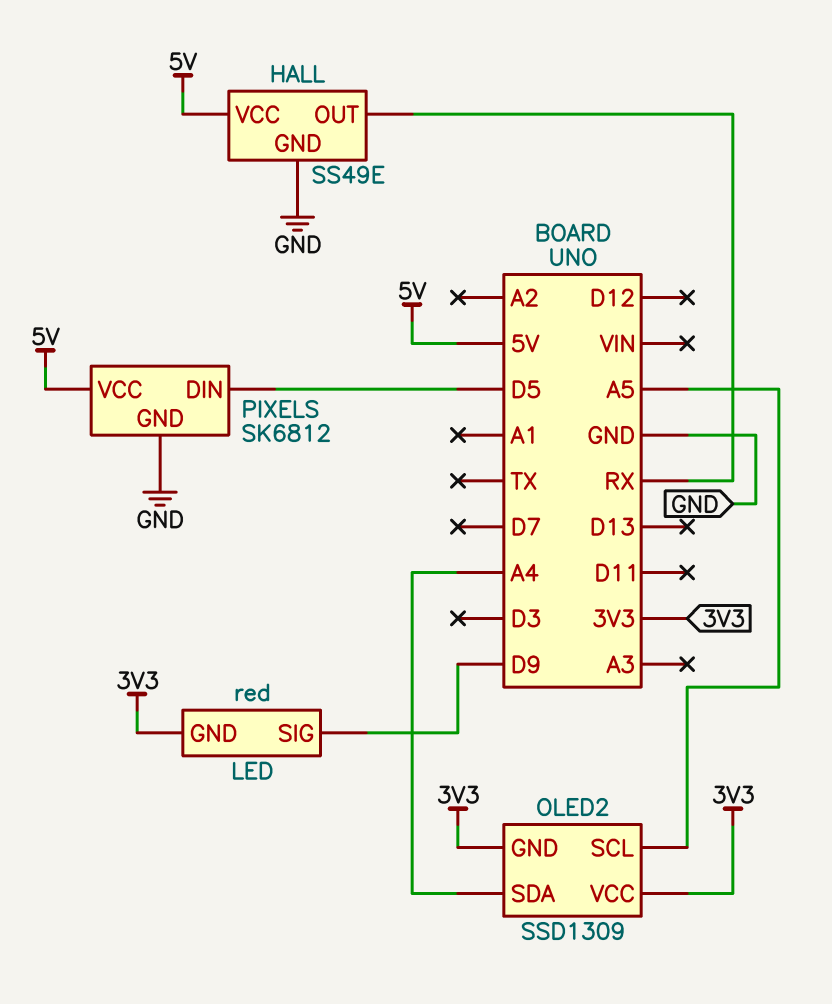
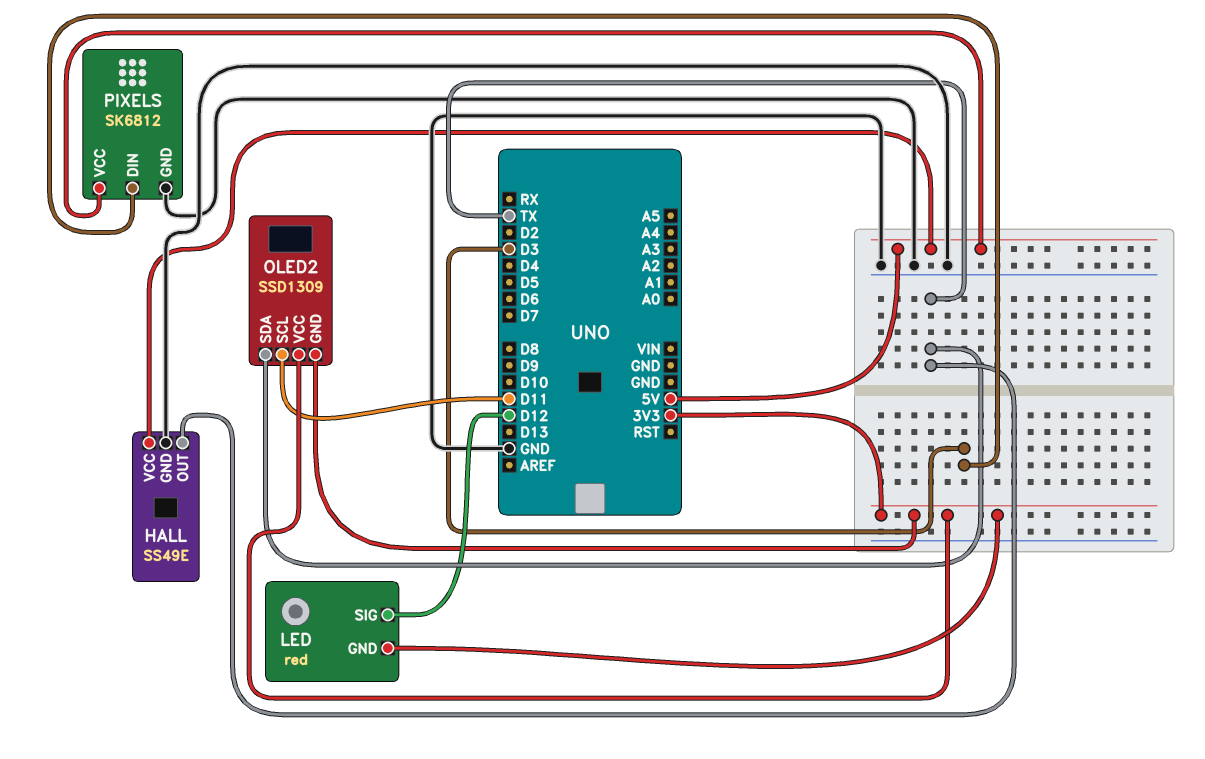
HALL pin OUT: RX -> TX
LED pin SIG: D9 -> D12
OLED2 pin SCL: A5 -> D11
OLED2 pin SDA: A4 -> TX
PIXELS pin DIN: D5 -> D3

